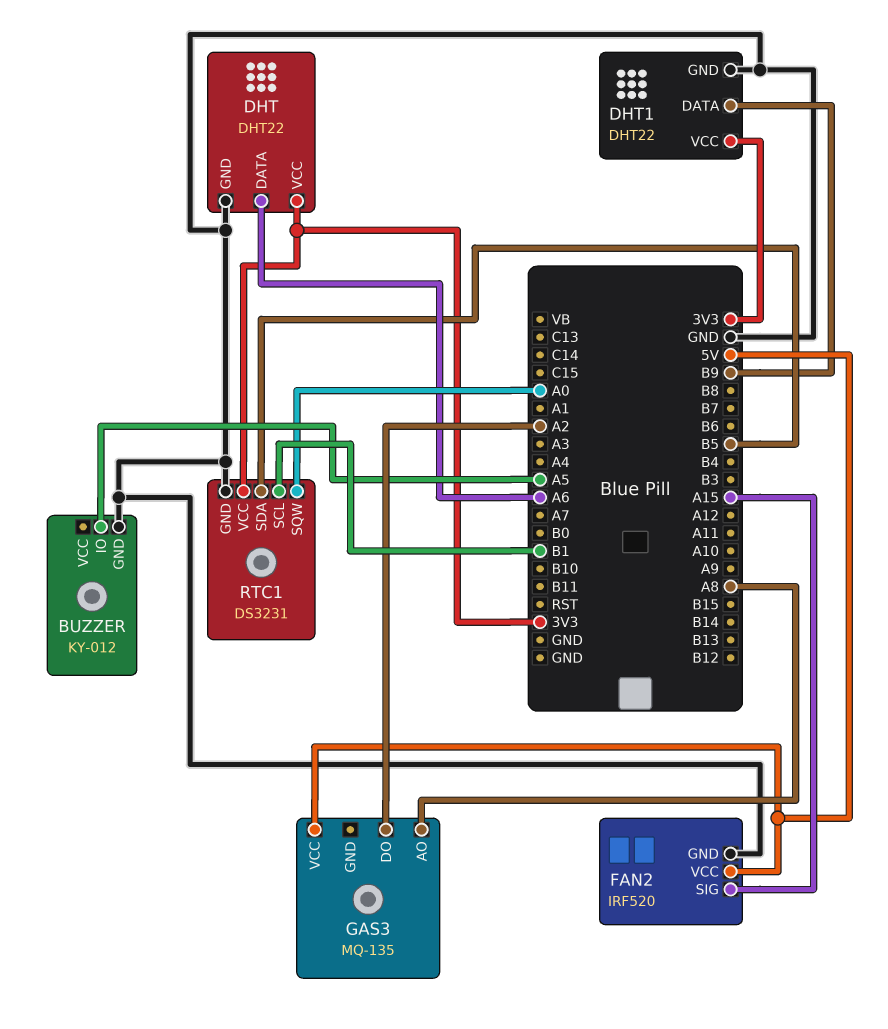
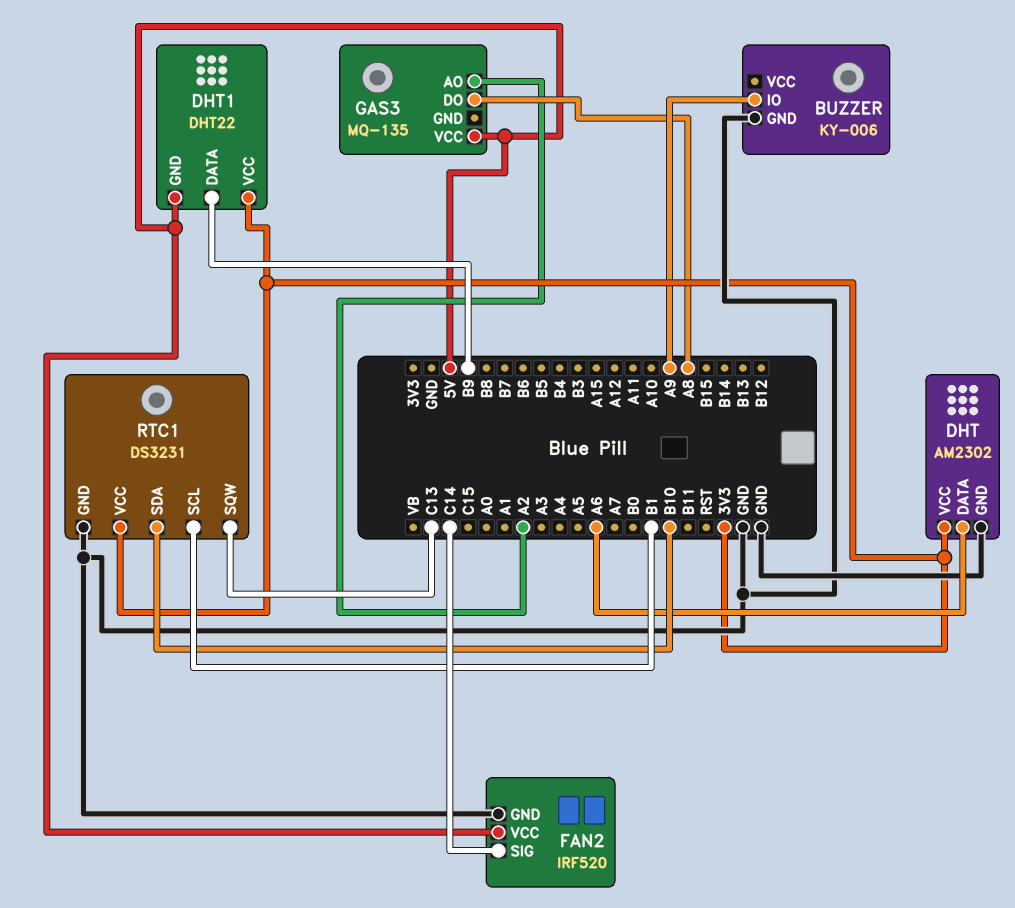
BUZZER: KY-012 -> KY-006
BUZZER pin IO: A5 -> A9
DHT: DHT22 -> AM2302
DHT1 pin GND: GND -> 5V
FAN2 pin SIG: A15 -> C14
GAS3 pin AO: A8 -> A2
GAS3 pin DO: A2 -> A8
RTC1 pin SDA: B5 -> B10
RTC1 pin SQW: A0 -> C13

